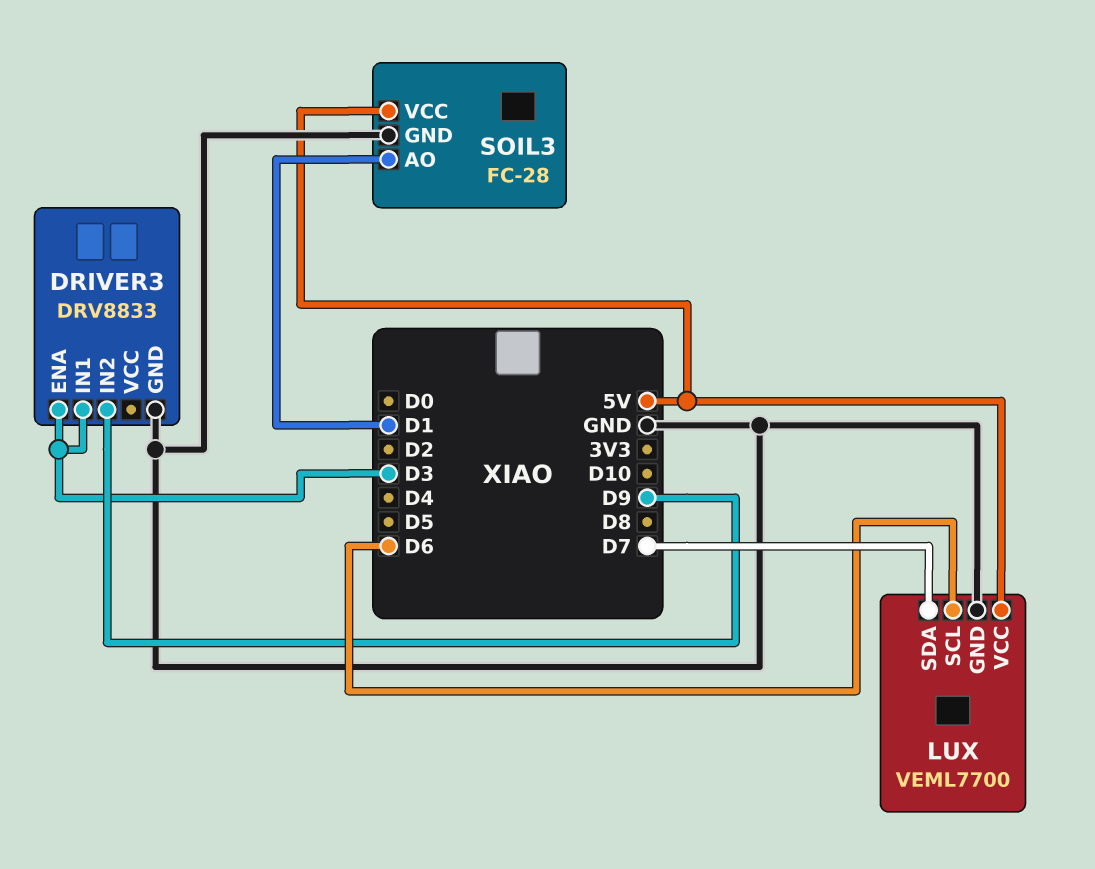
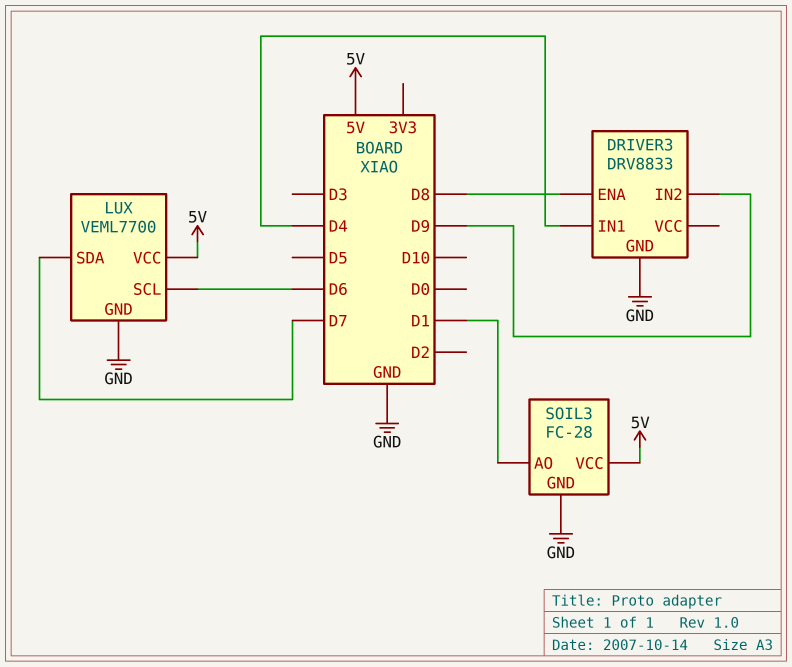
DRIVER3 pin ENA: D3 -> D8
DRIVER3 pin IN1: D3 -> D4

